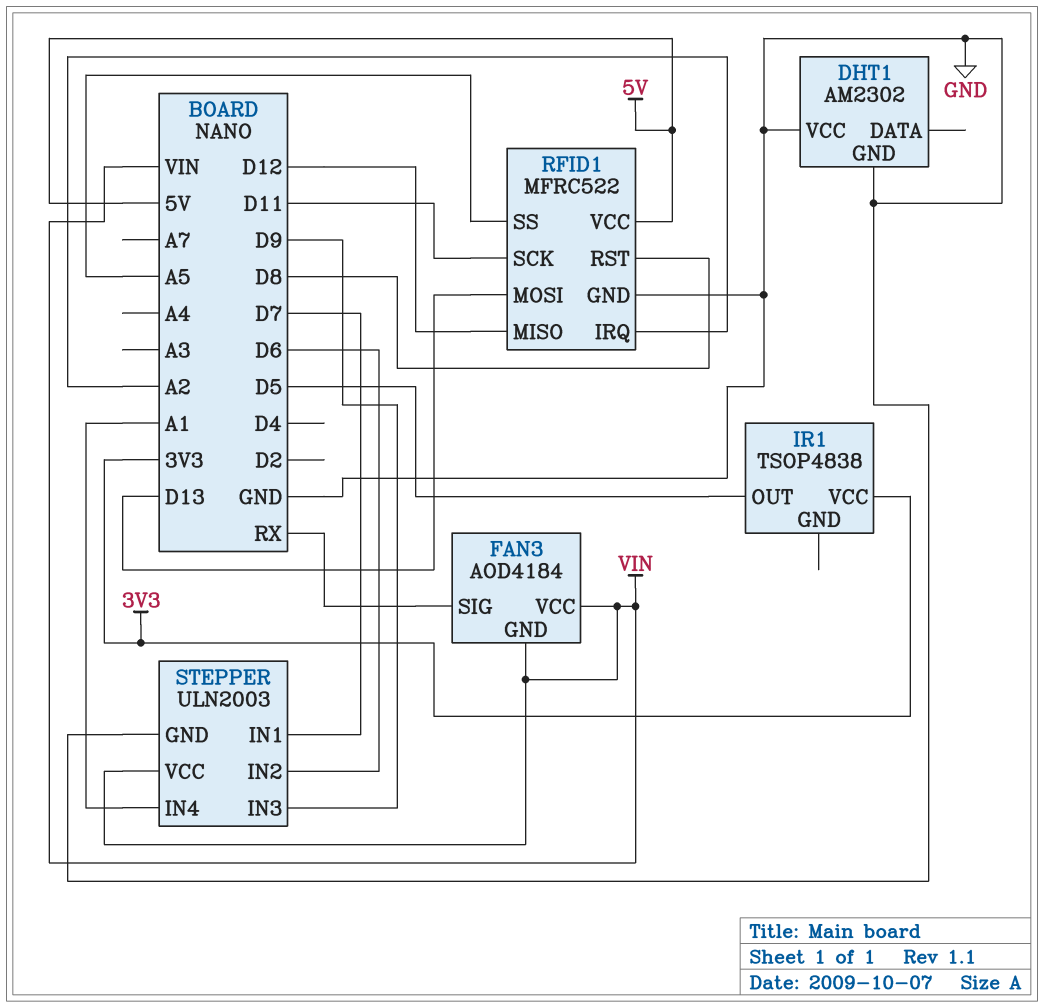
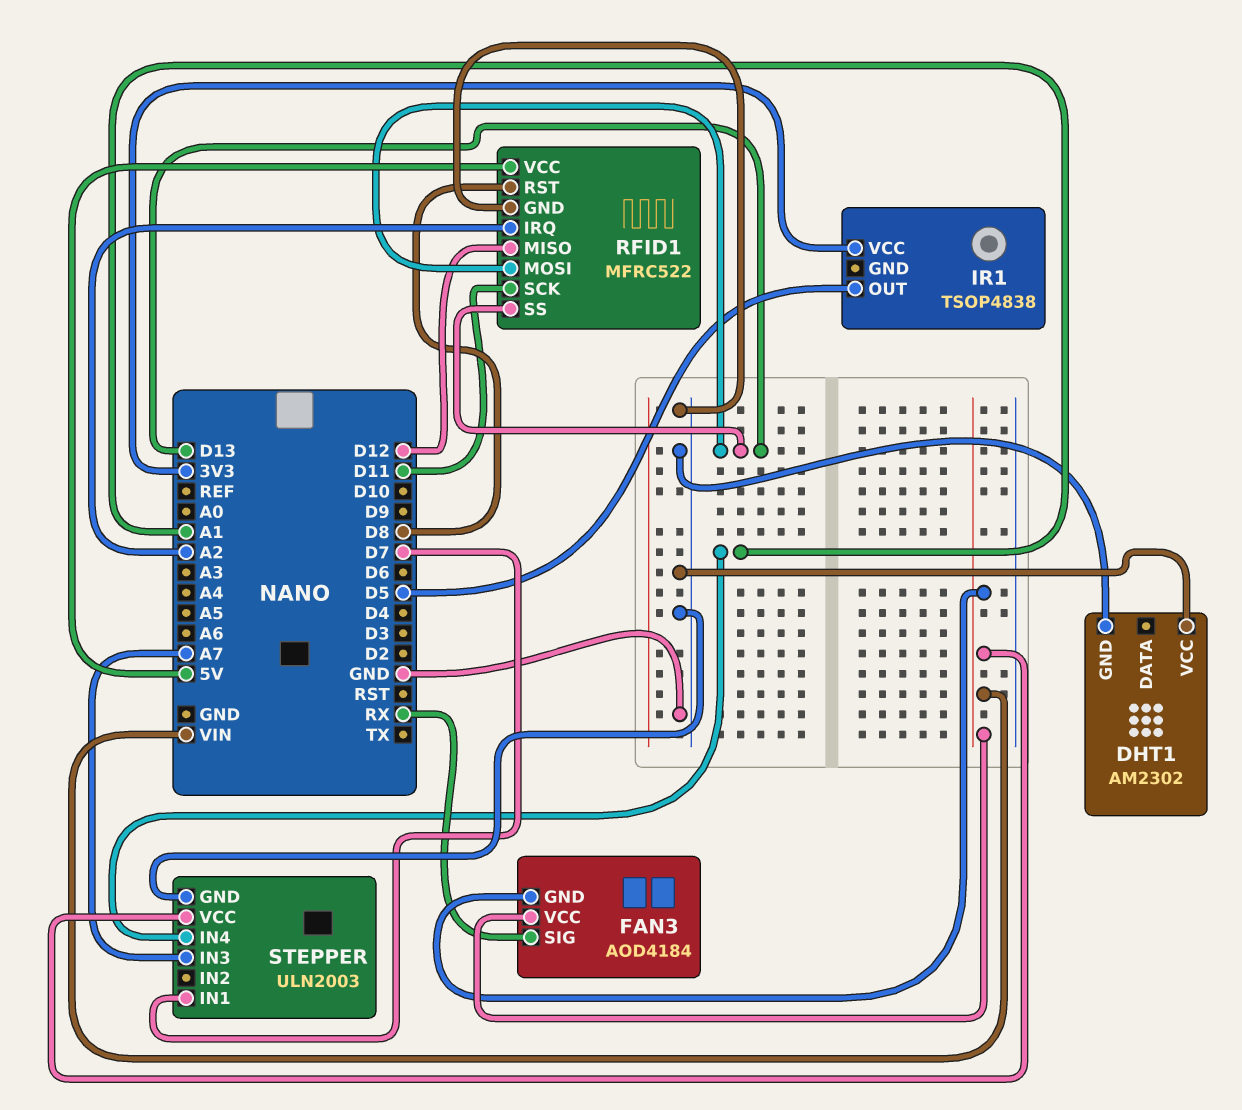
RFID1 pin SS: A5 -> D13
STEPPER pin IN2: D6 -> none
STEPPER pin IN3: D9 -> A7

